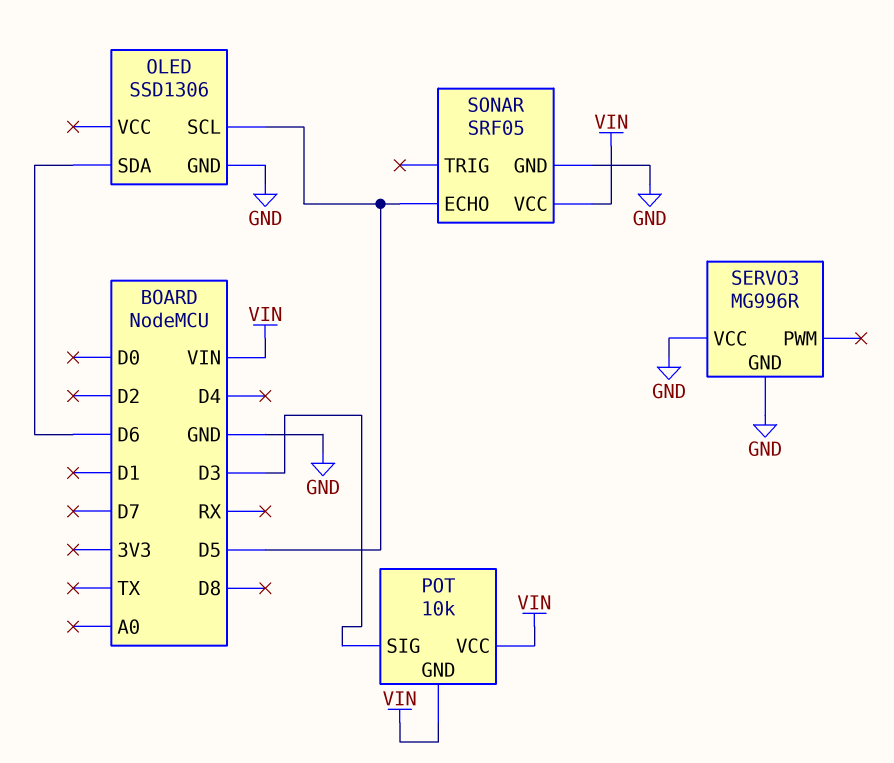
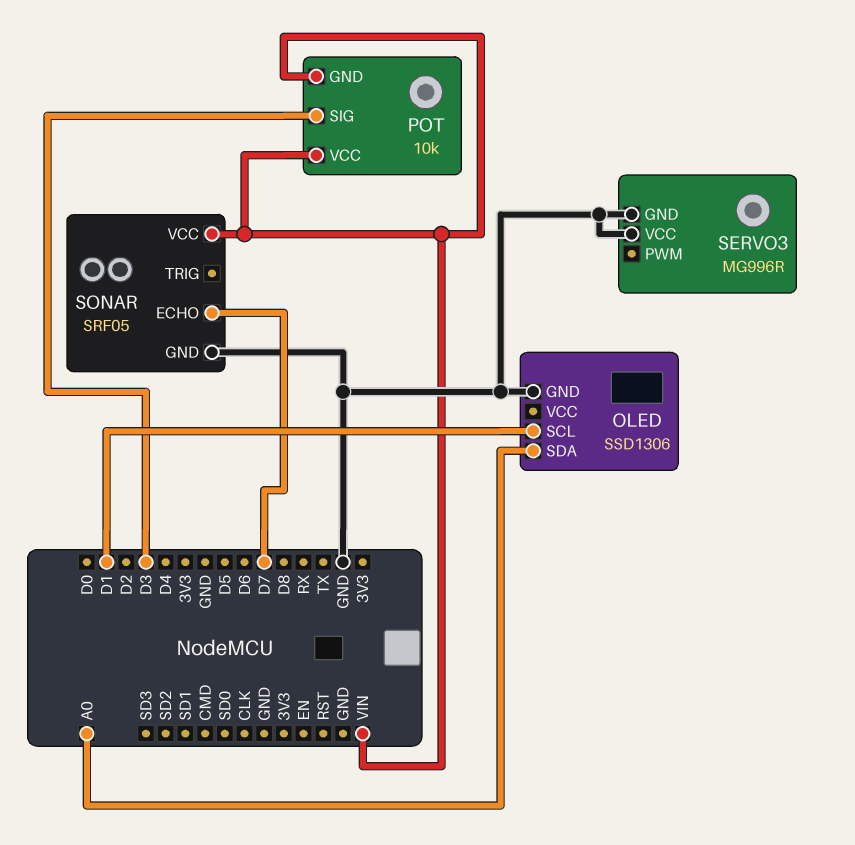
OLED pin SCL: D5 -> D1
OLED pin SDA: D6 -> A0
SONAR pin ECHO: D5 -> D7

